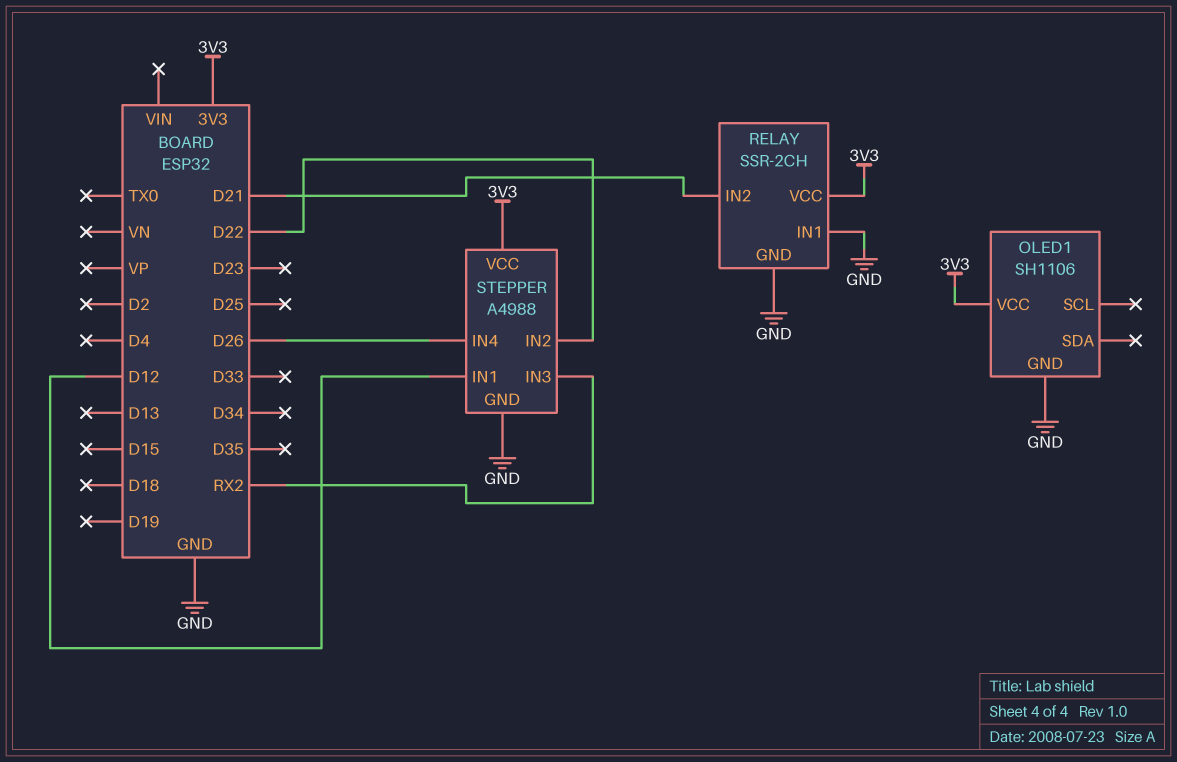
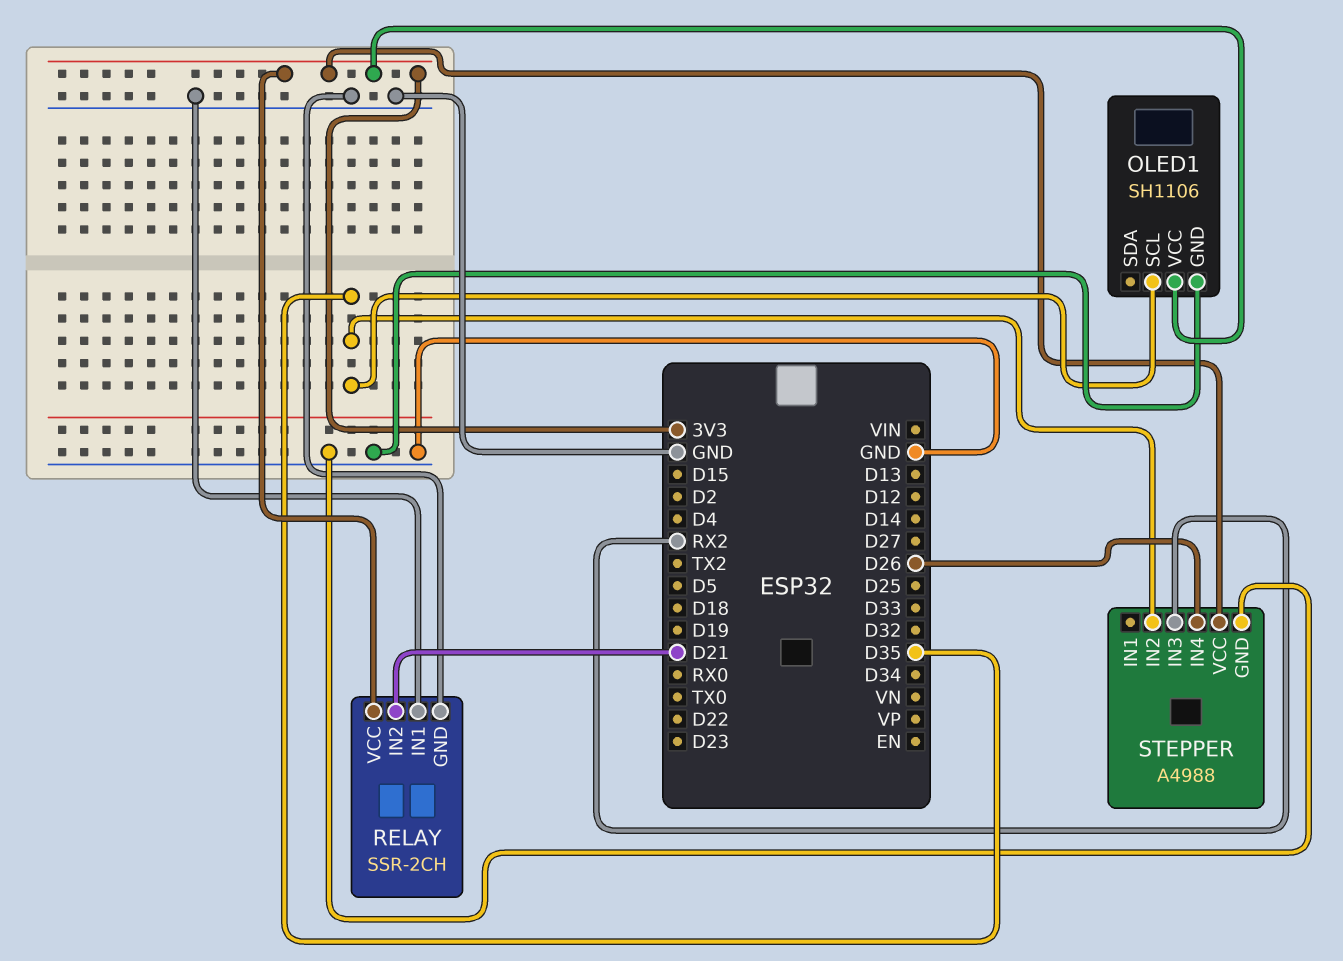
OLED1 pin SCL: none -> D35
STEPPER pin IN1: D12 -> none
STEPPER pin IN2: D22 -> D35

